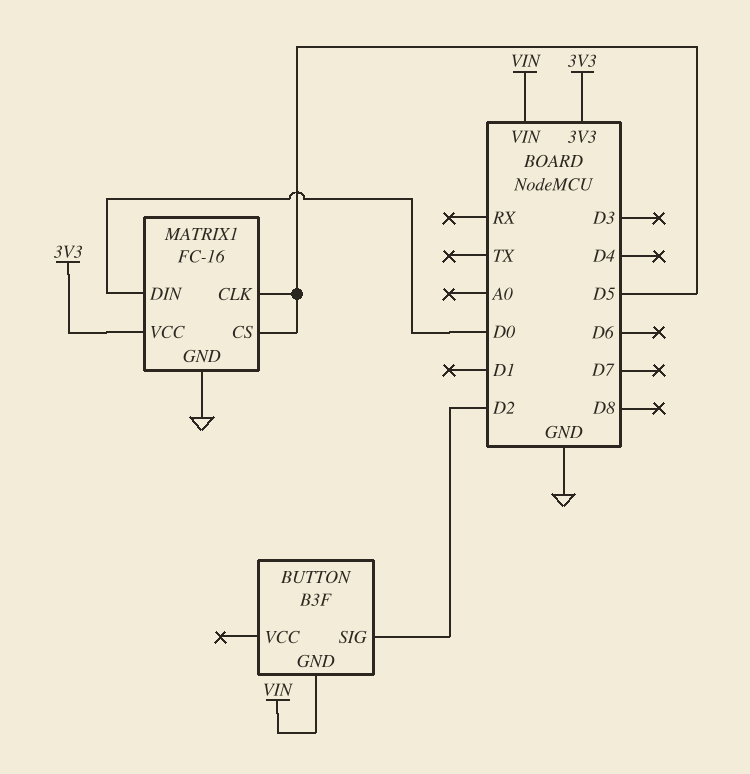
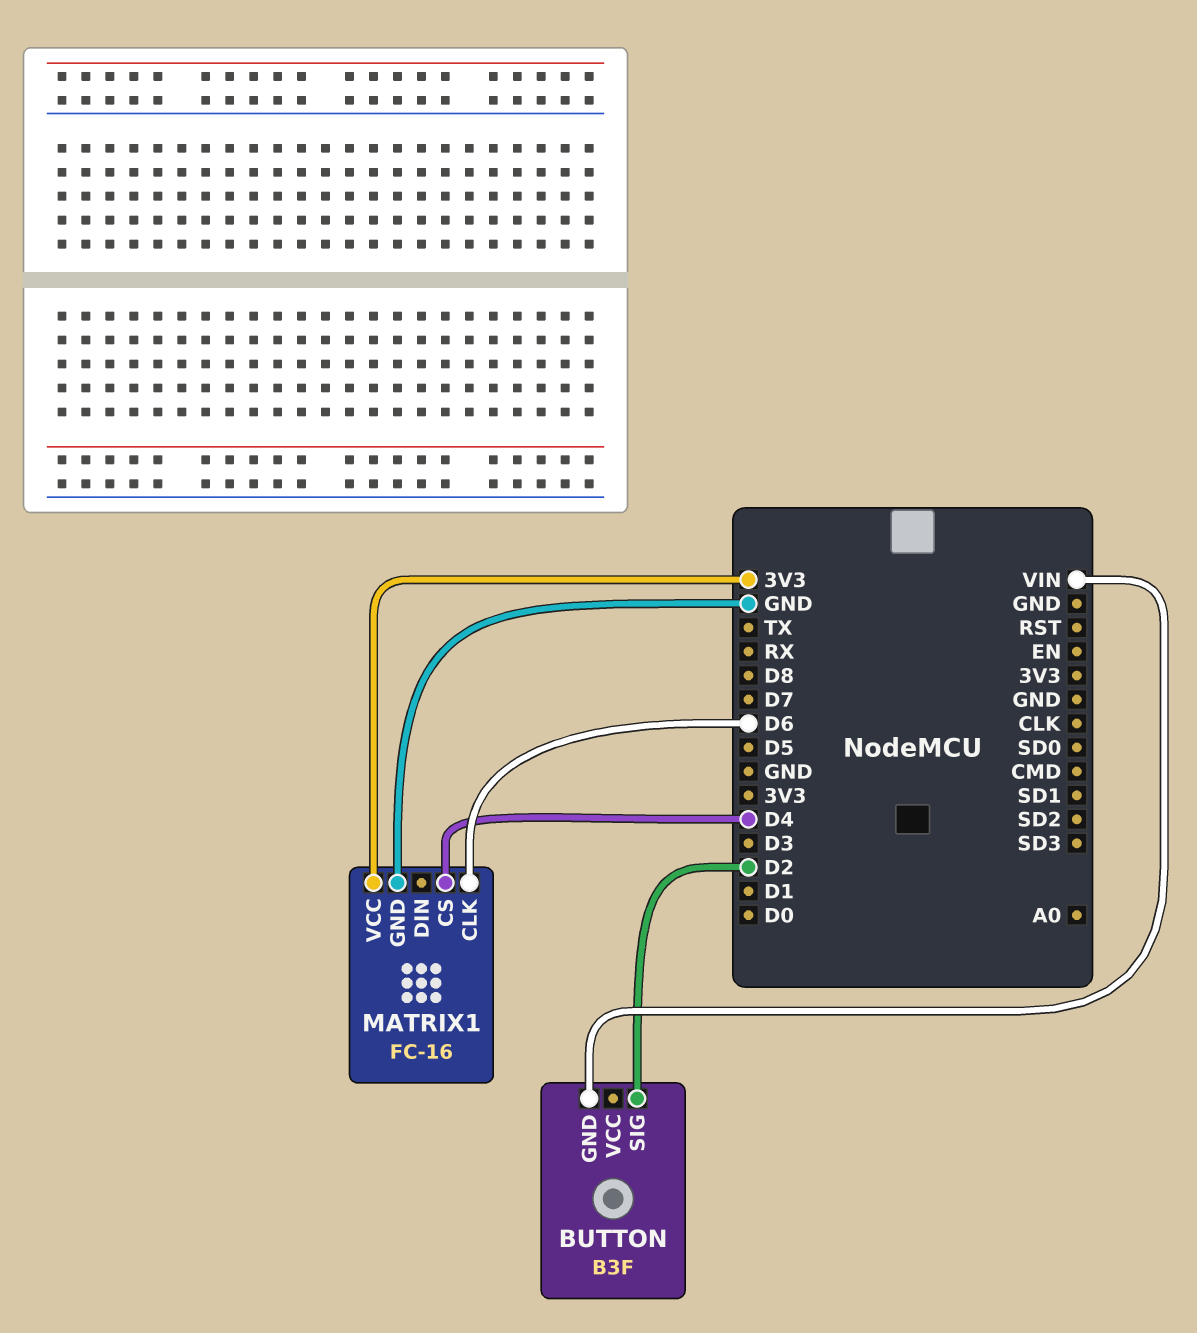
MATRIX1 pin CLK: D5 -> D6
MATRIX1 pin CS: D5 -> D4
MATRIX1 pin DIN: D0 -> none

